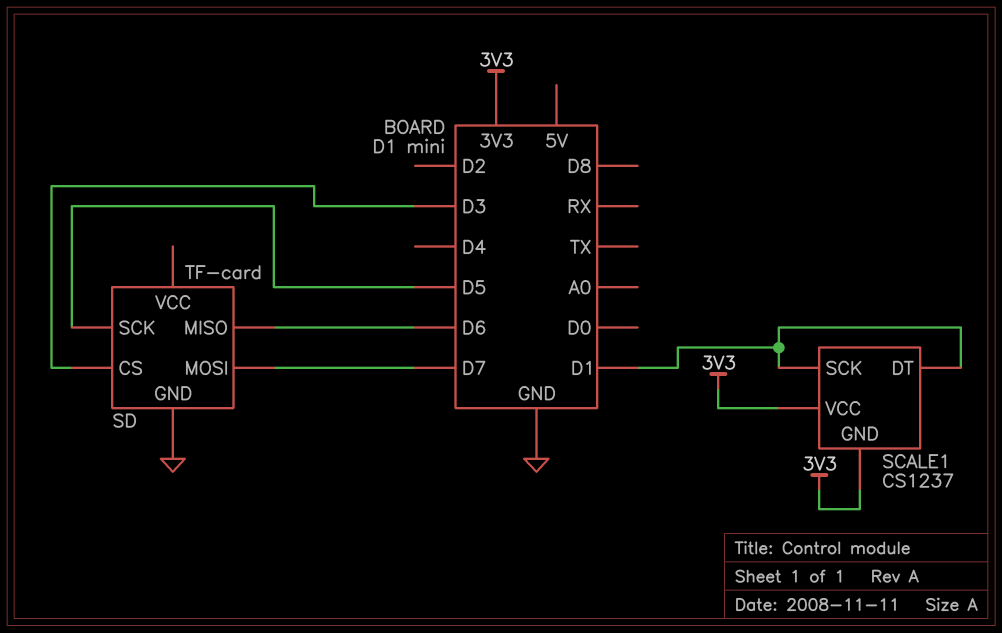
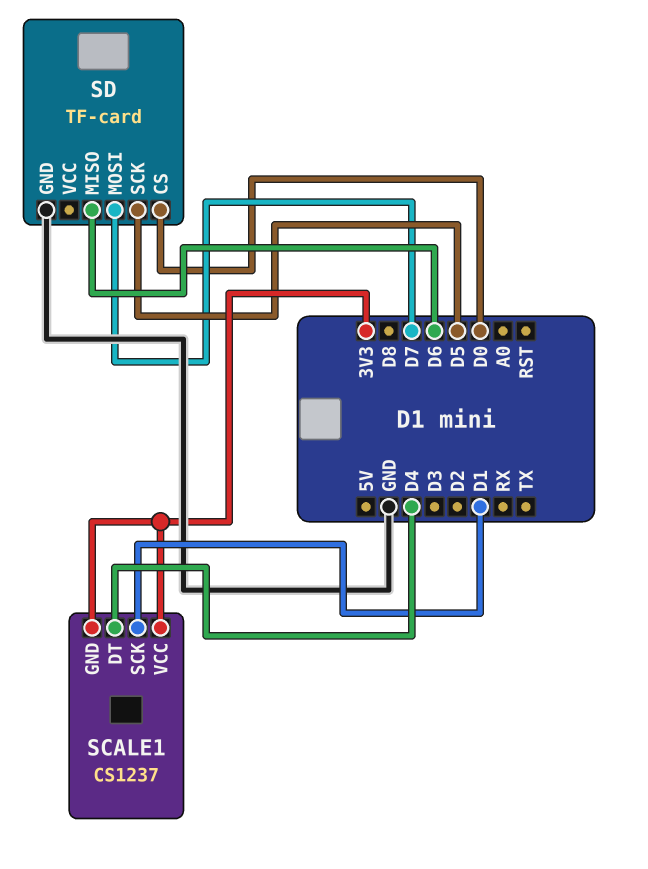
SCALE1 pin DT: D1 -> D4
SD pin CS: D3 -> D0

